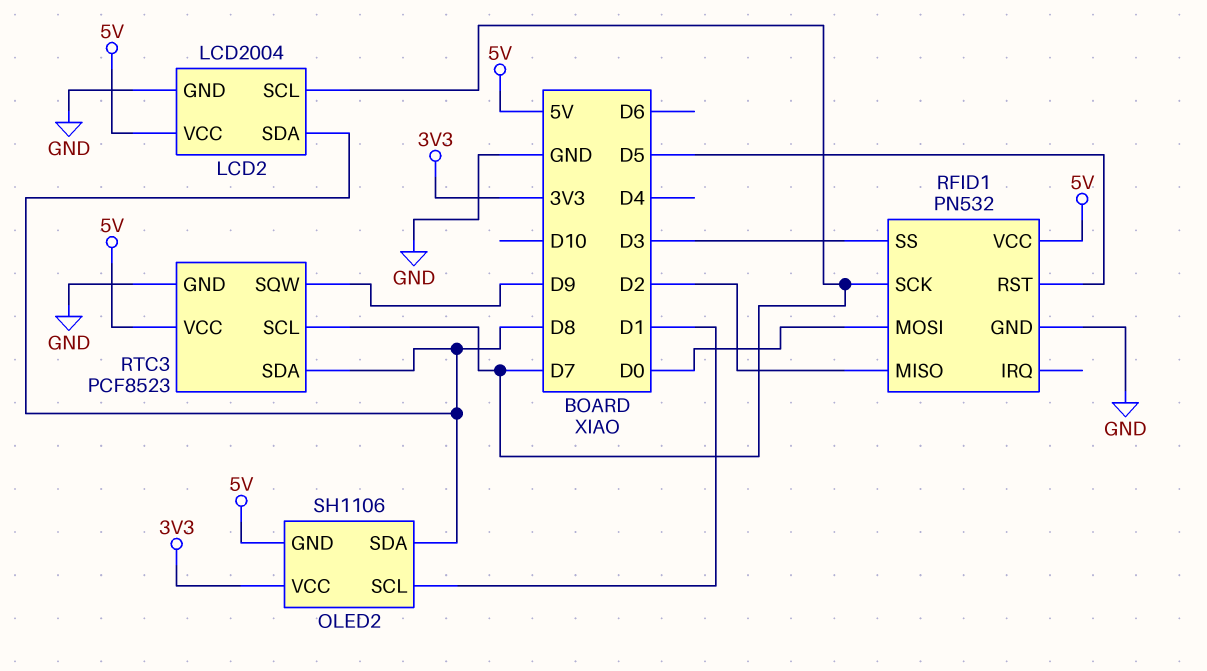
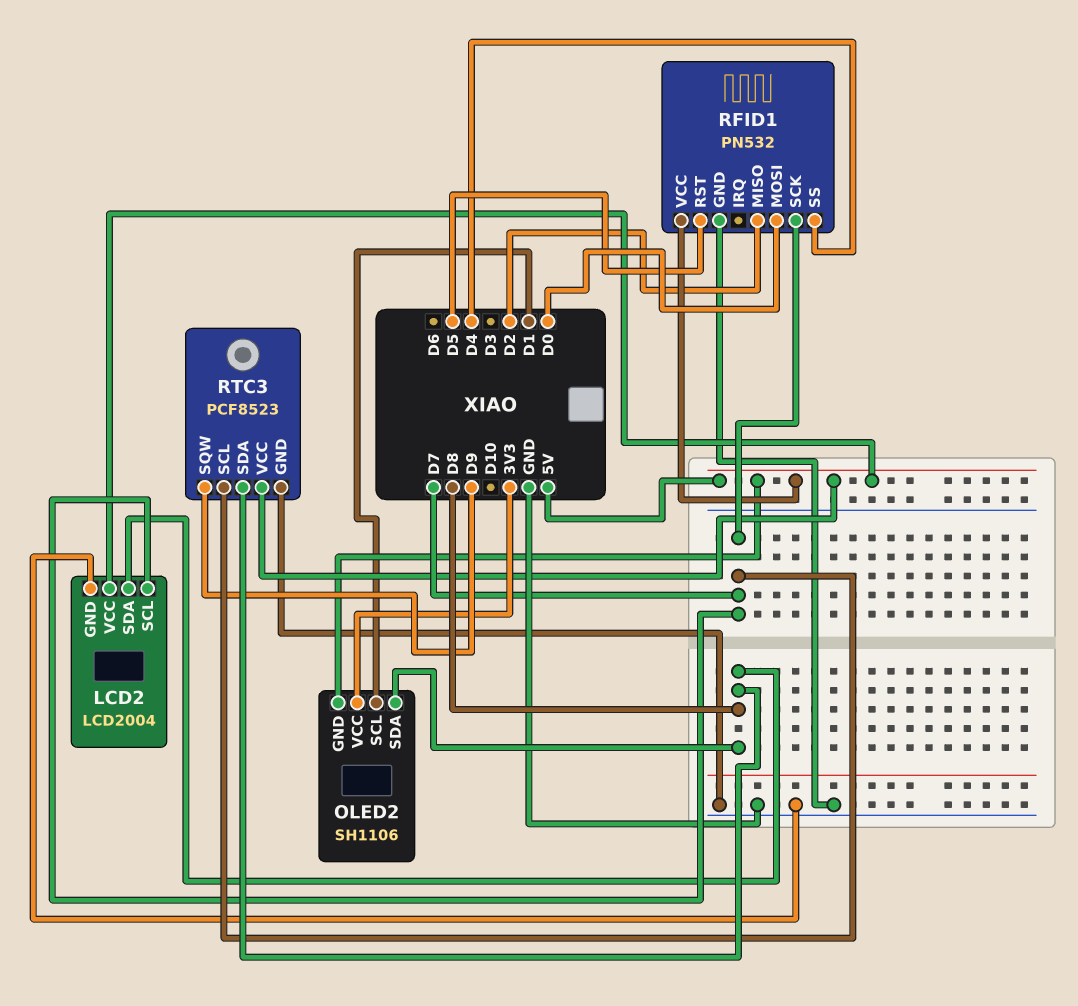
RFID1 pin SS: D3 -> D4

